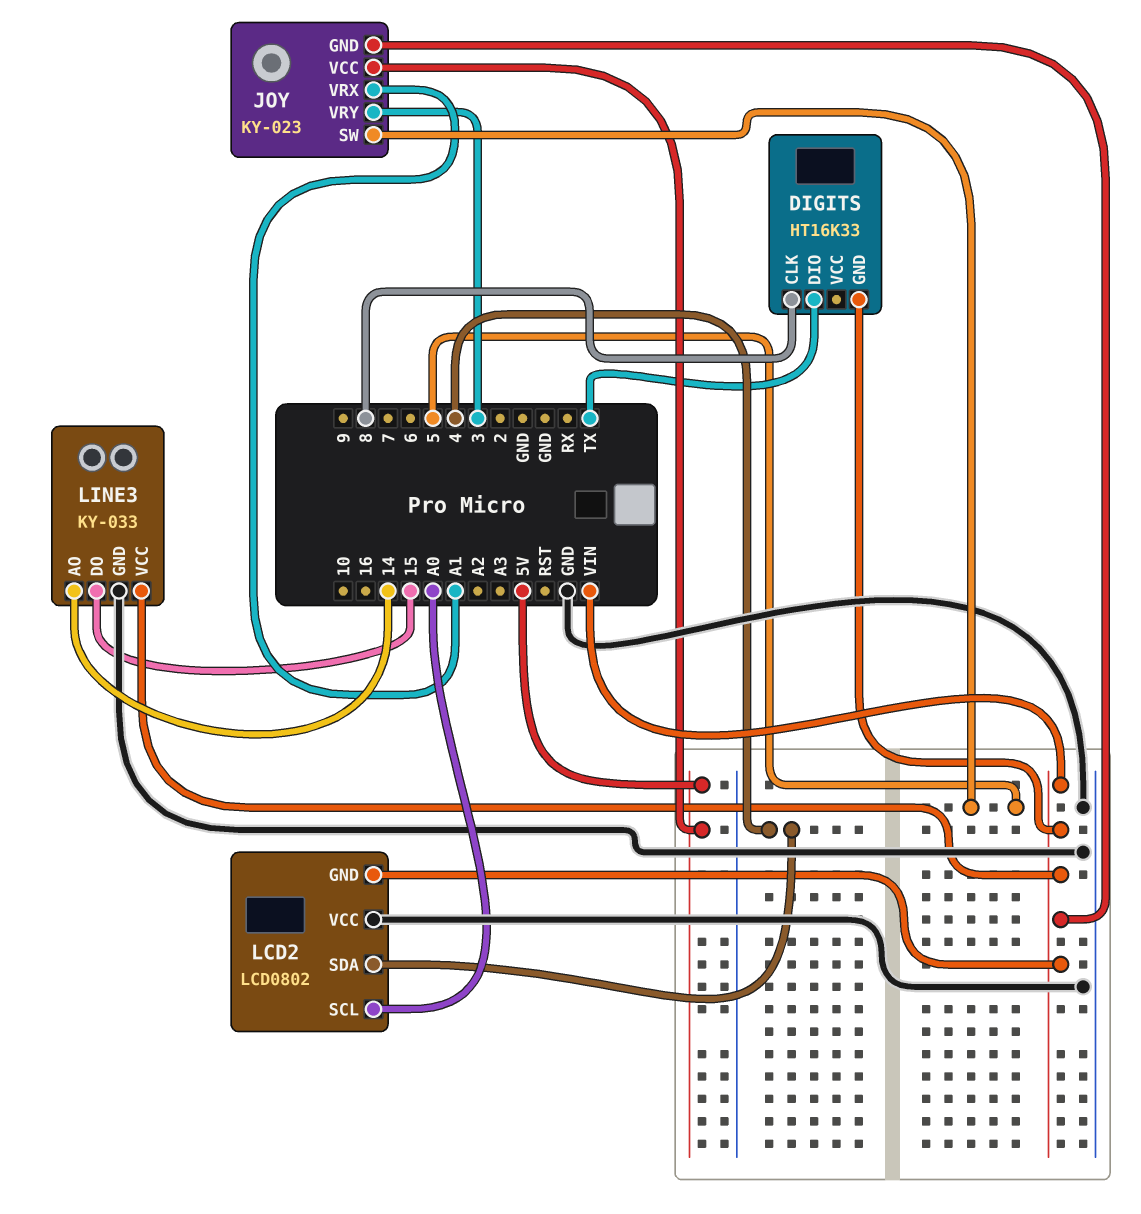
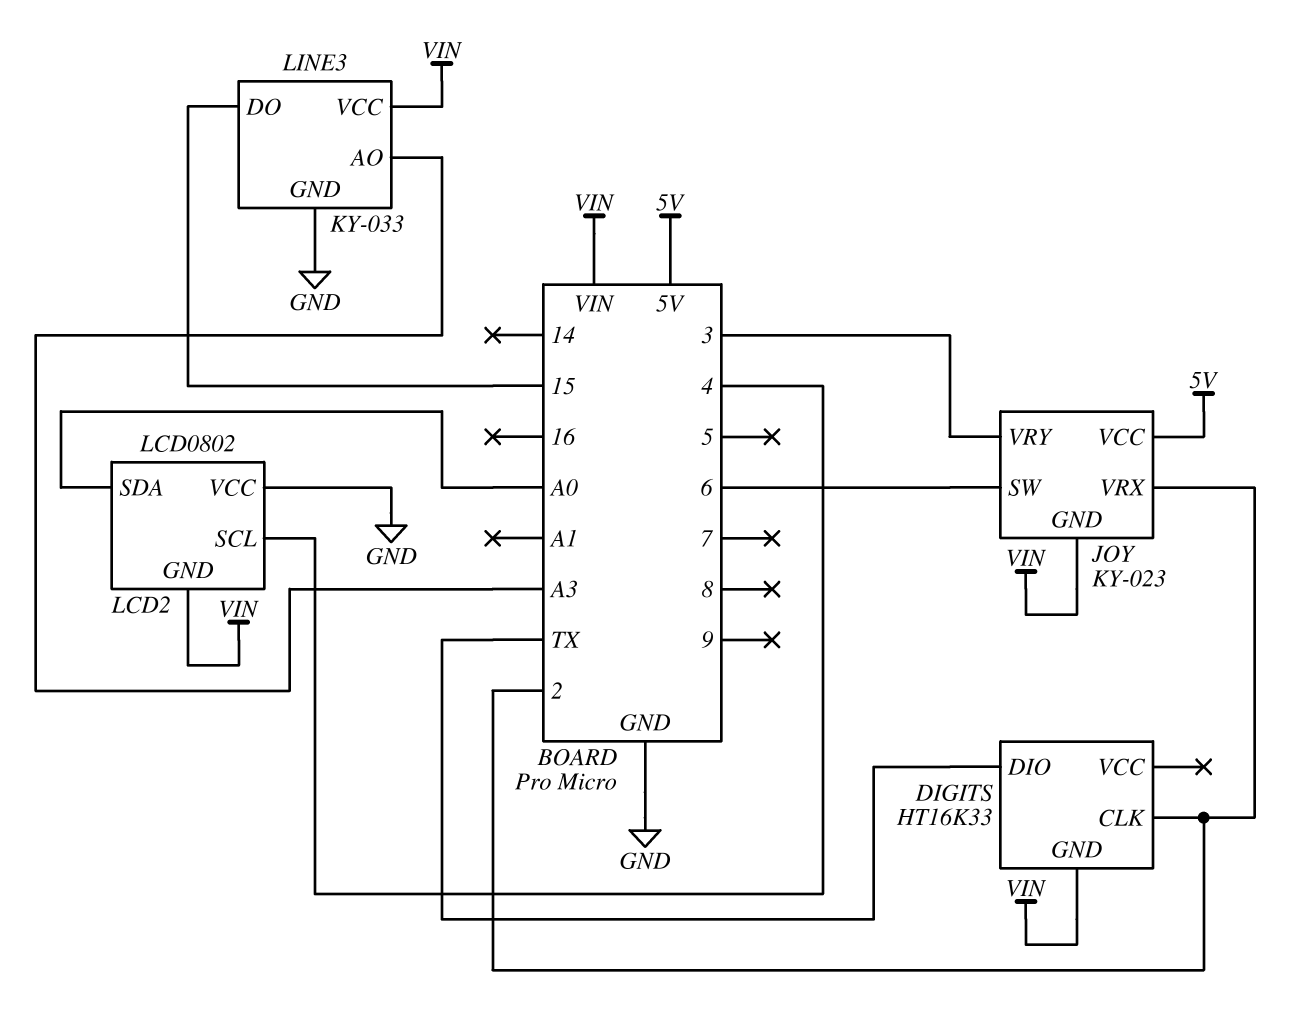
DIGITS pin CLK: 8 -> 2
JOY pin SW: 5 -> 6
JOY pin VRX: A1 -> 2
LCD2 pin SCL: A0 -> 4
LCD2 pin SDA: 4 -> A0
LINE3 pin AO: 14 -> A3

